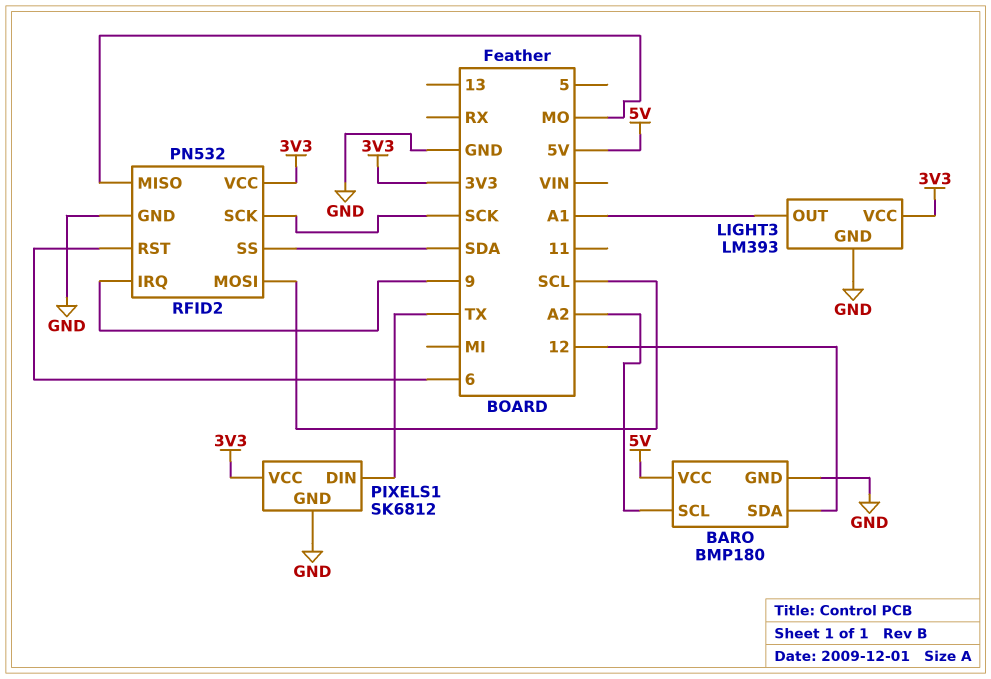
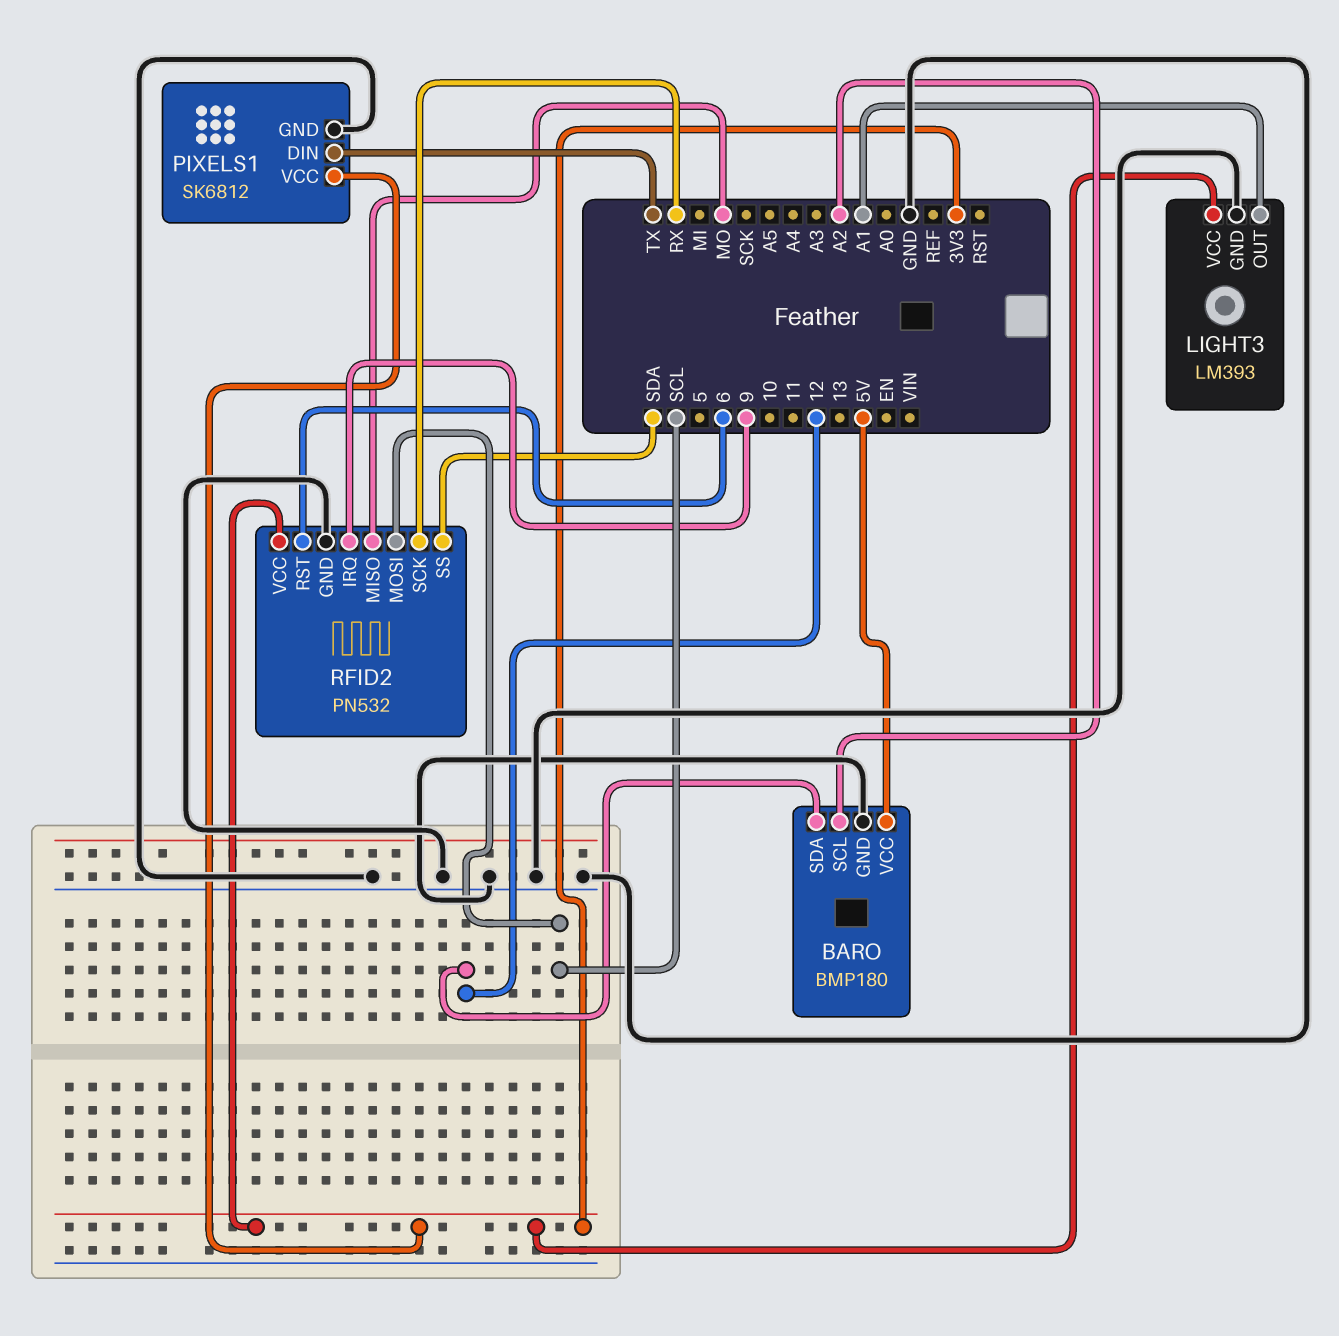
RFID2 pin SCK: SCK -> RX

